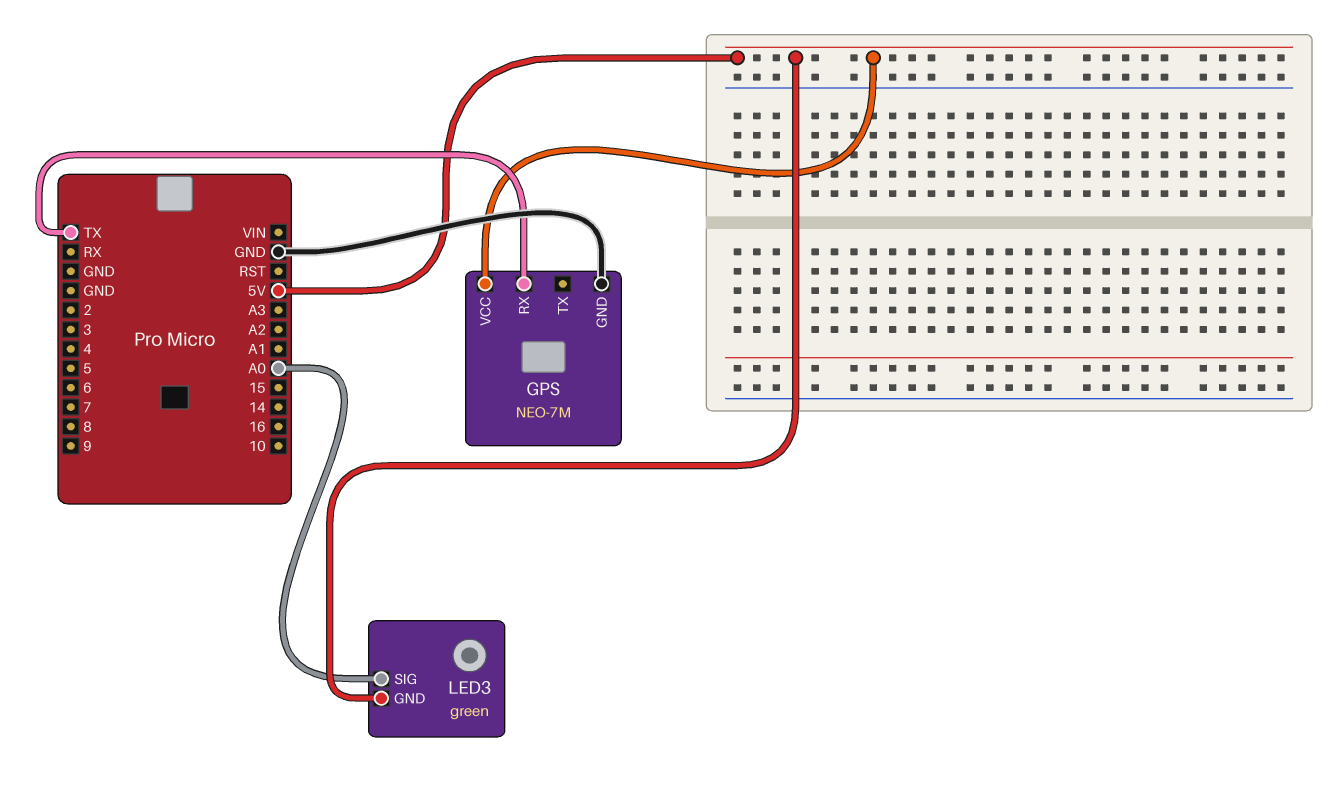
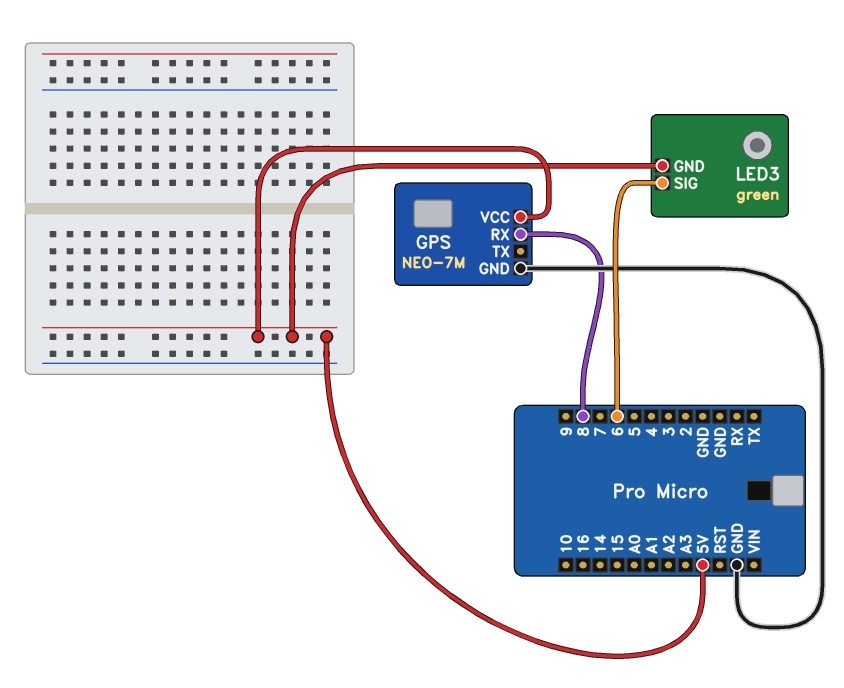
GPS pin RX: TX -> 8
LED3 pin SIG: A0 -> 6

